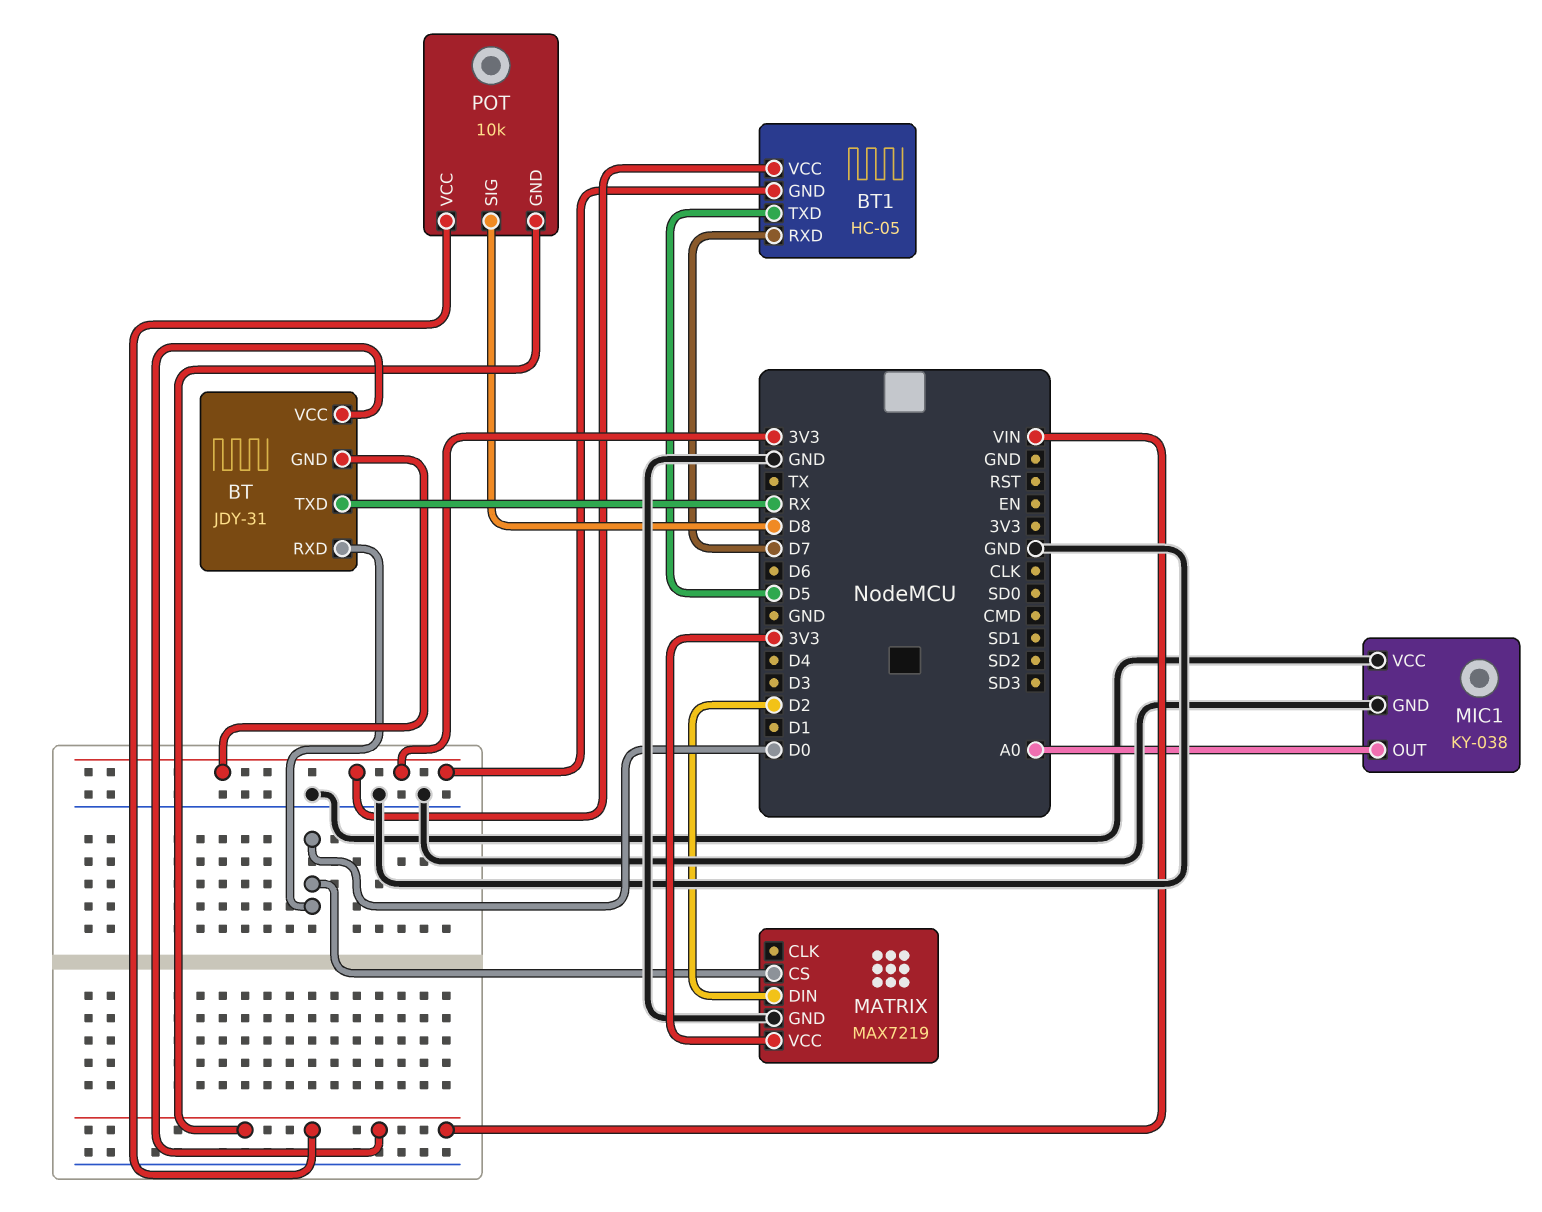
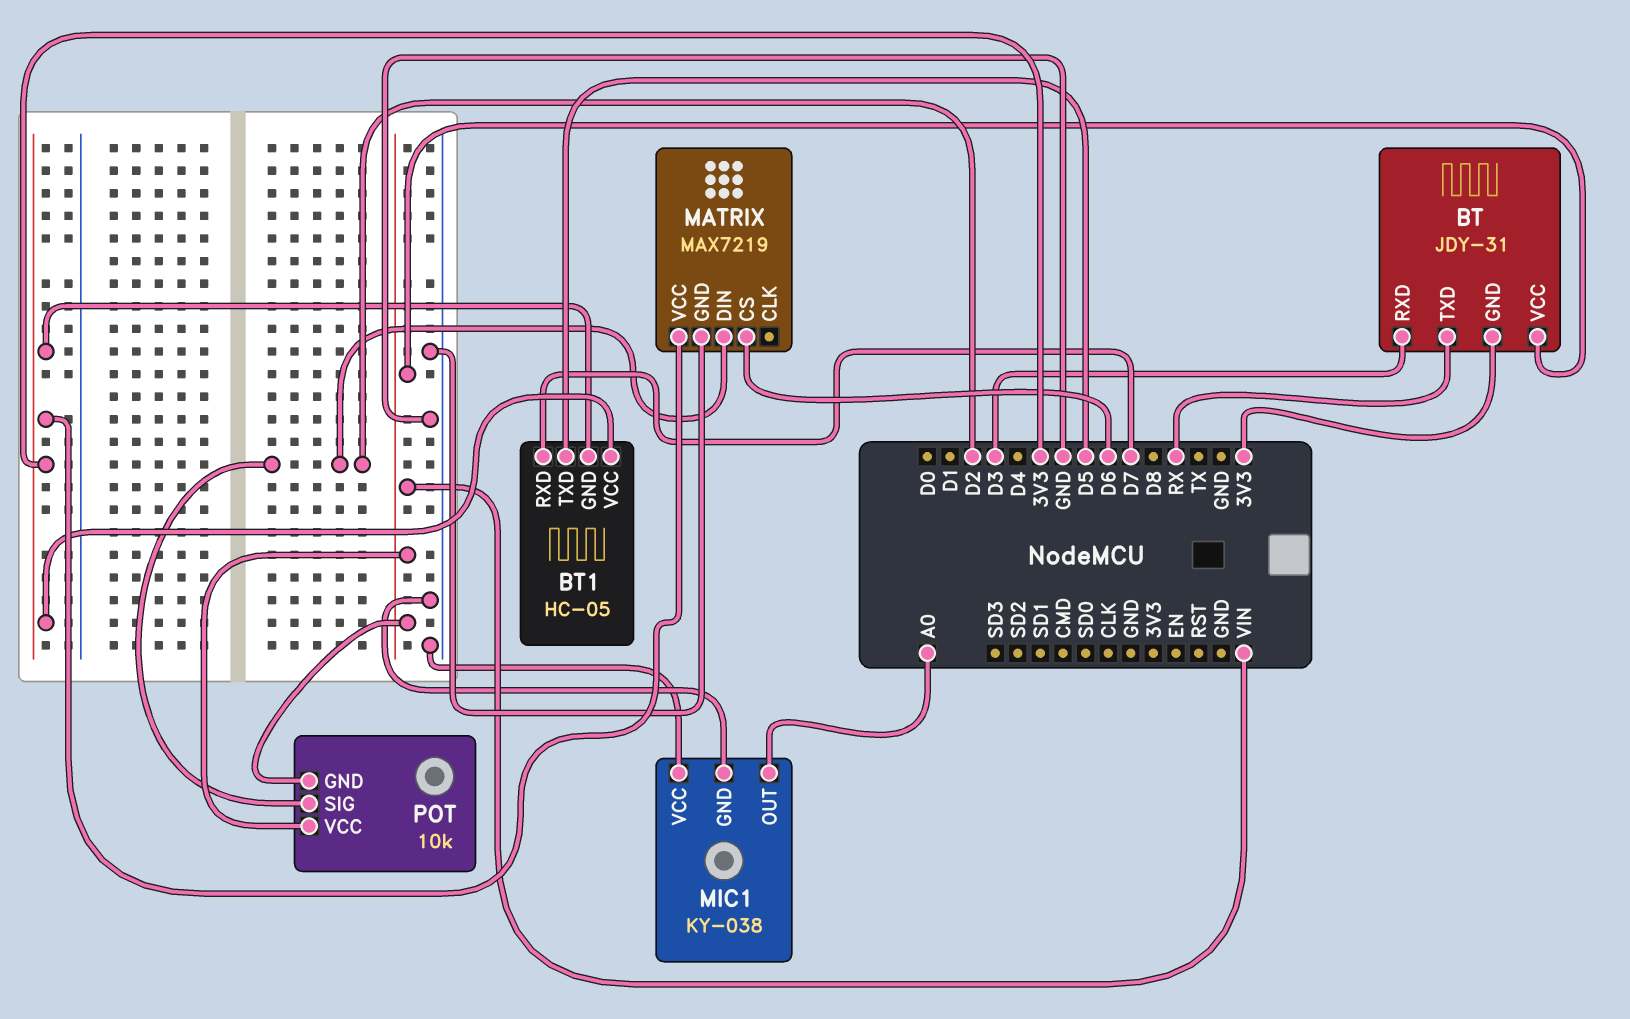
BT pin RXD: D0 -> D3
MATRIX pin CS: D0 -> D6
POT pin SIG: D8 -> D2

